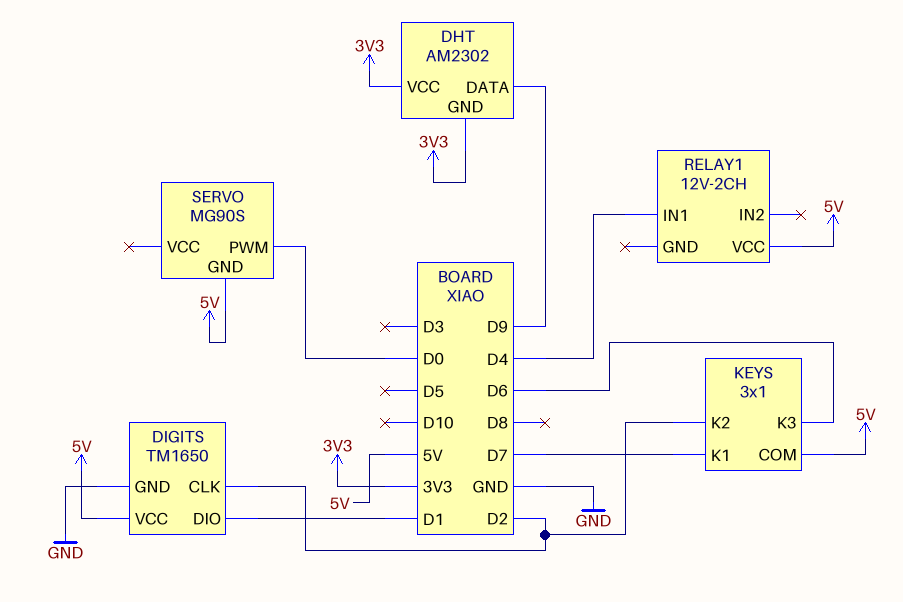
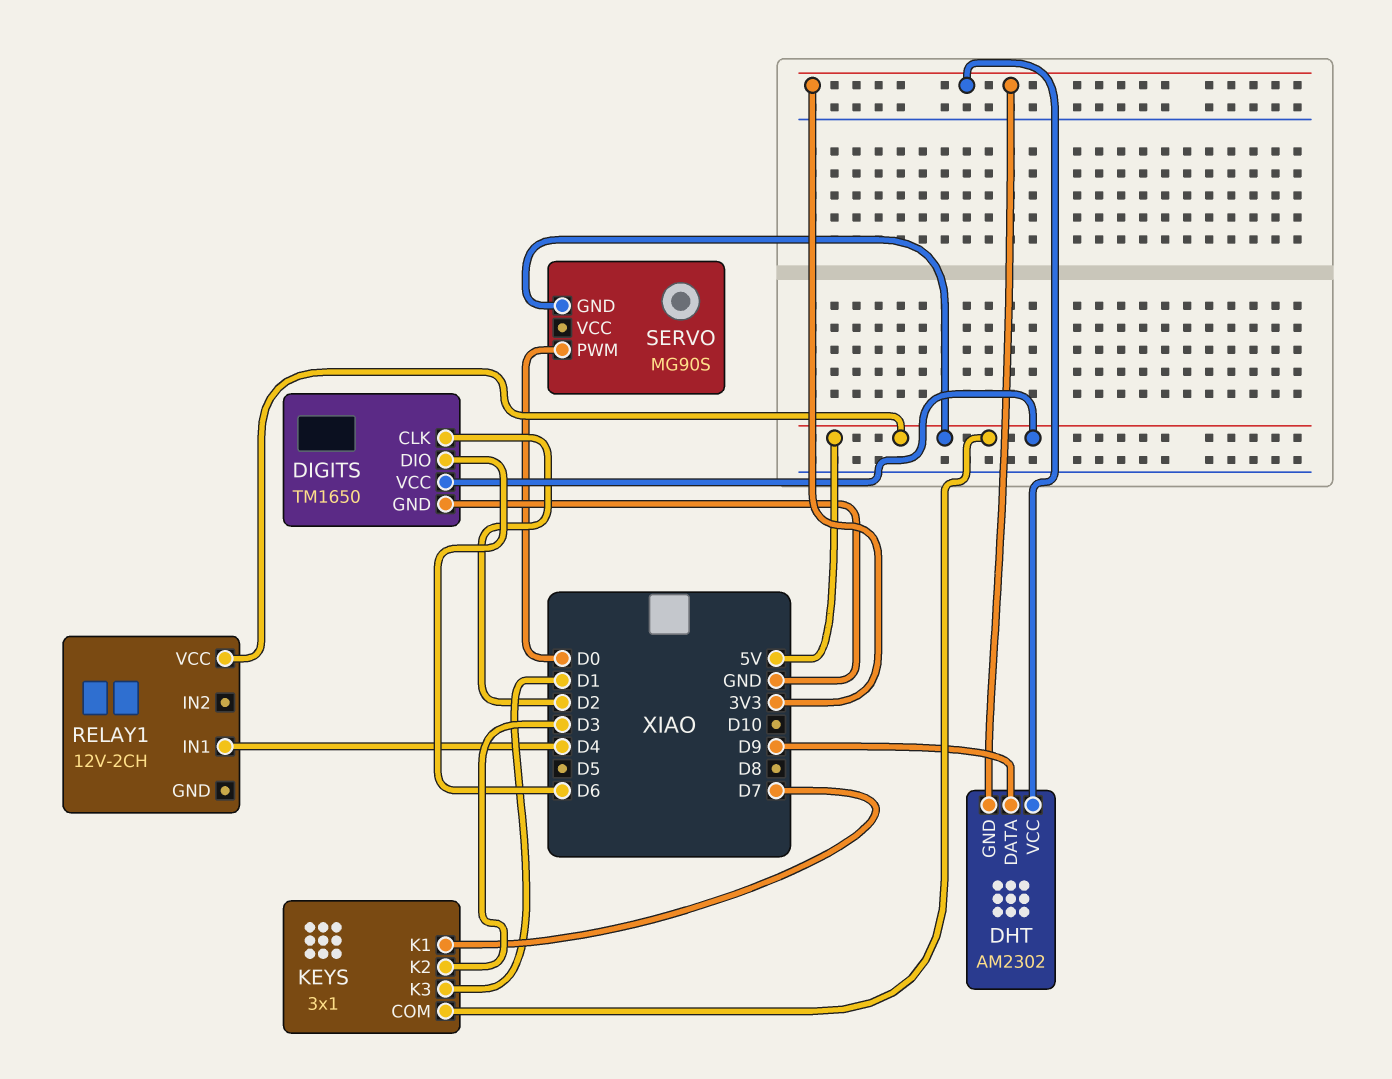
DIGITS pin DIO: D1 -> D6
KEYS pin K2: D2 -> D3
KEYS pin K3: D6 -> D1

